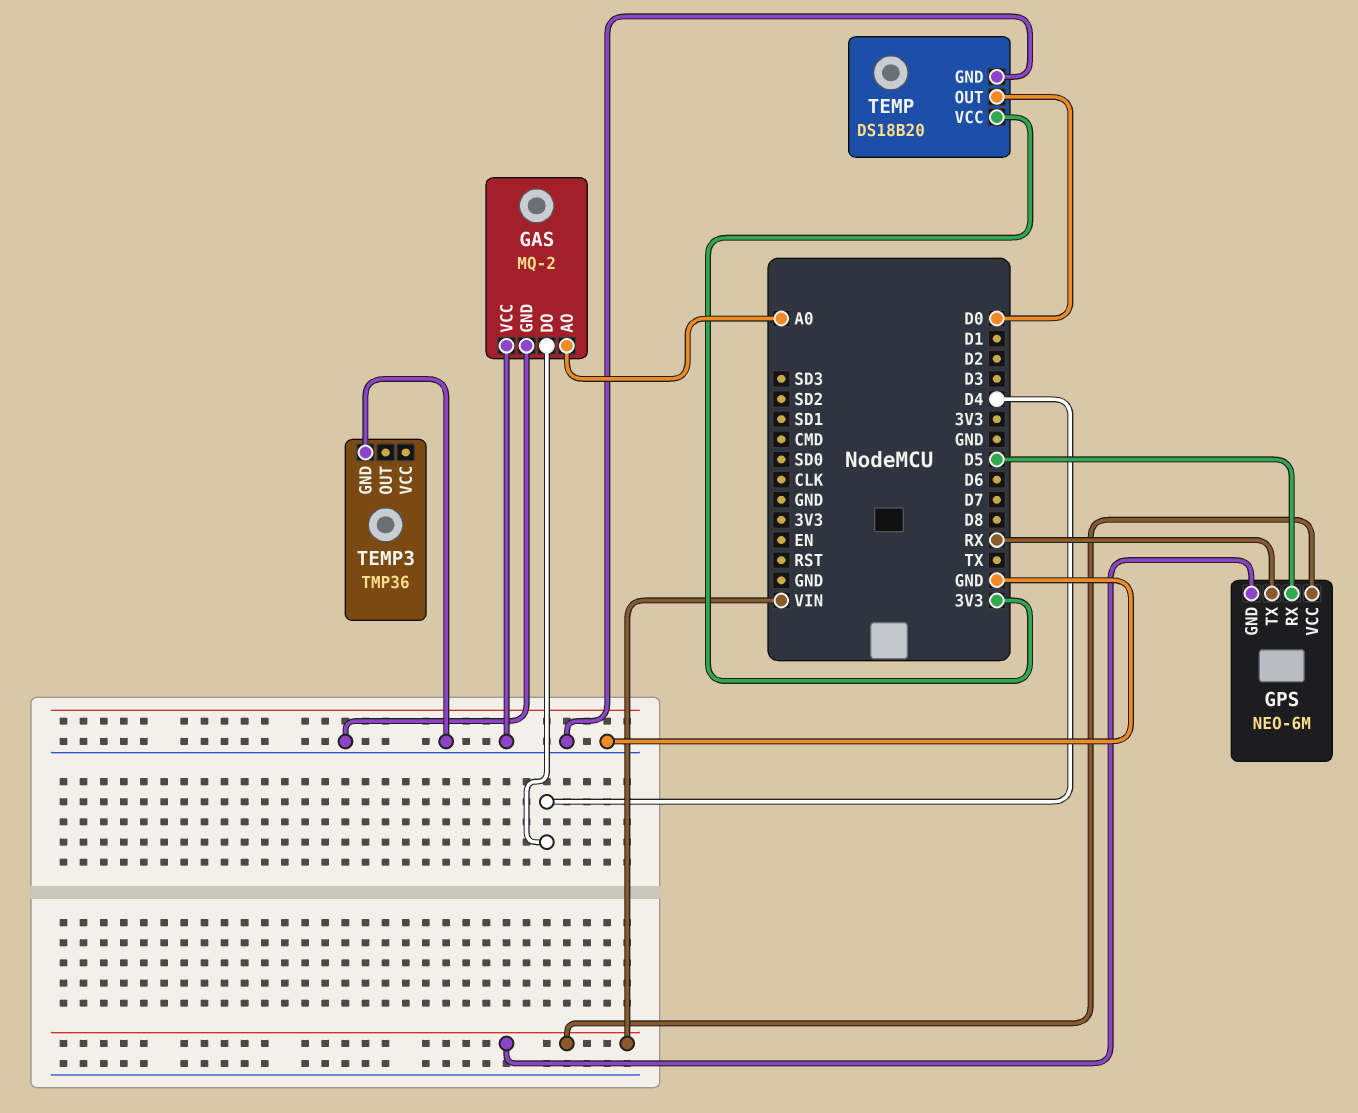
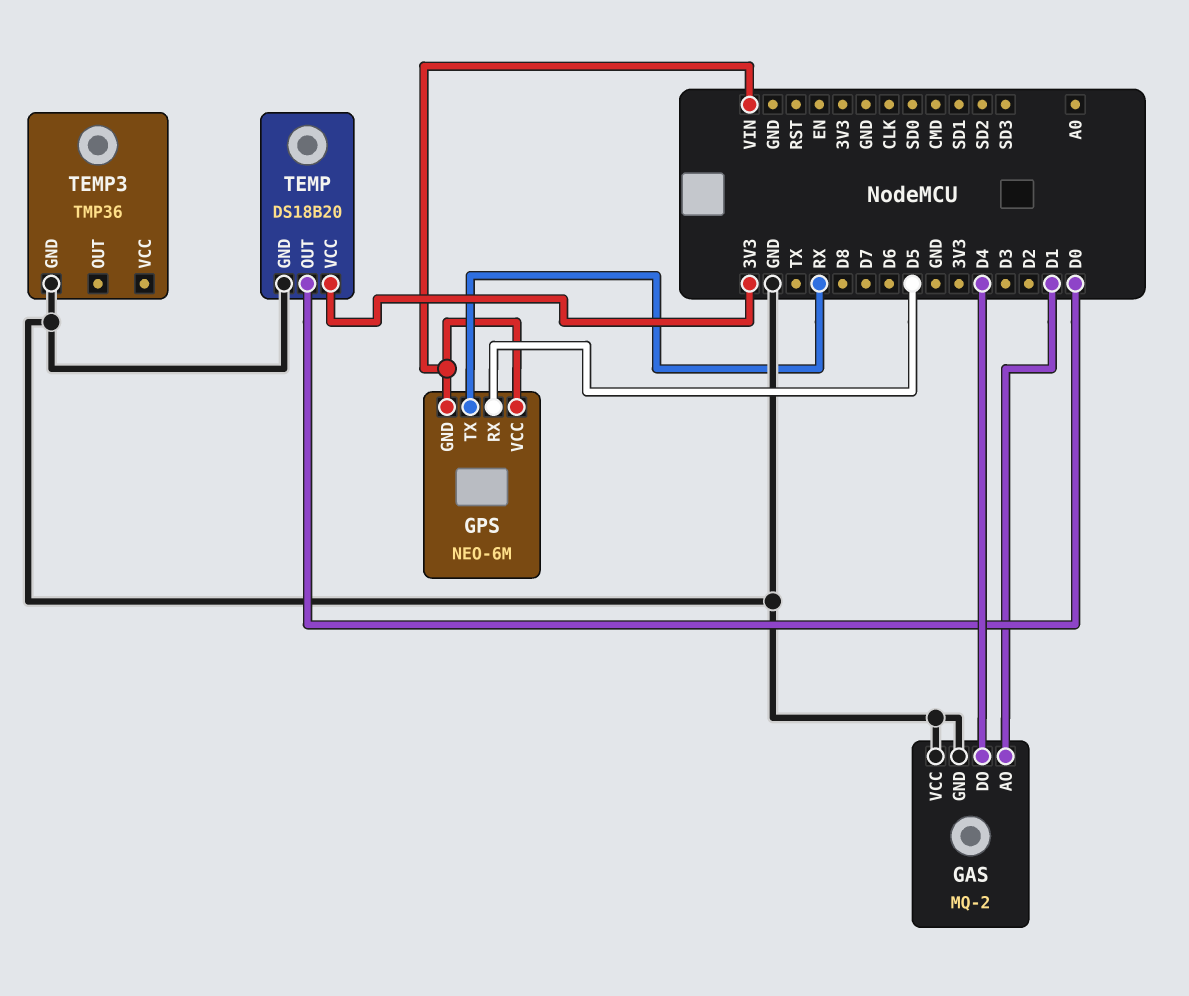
GAS pin AO: A0 -> D1

